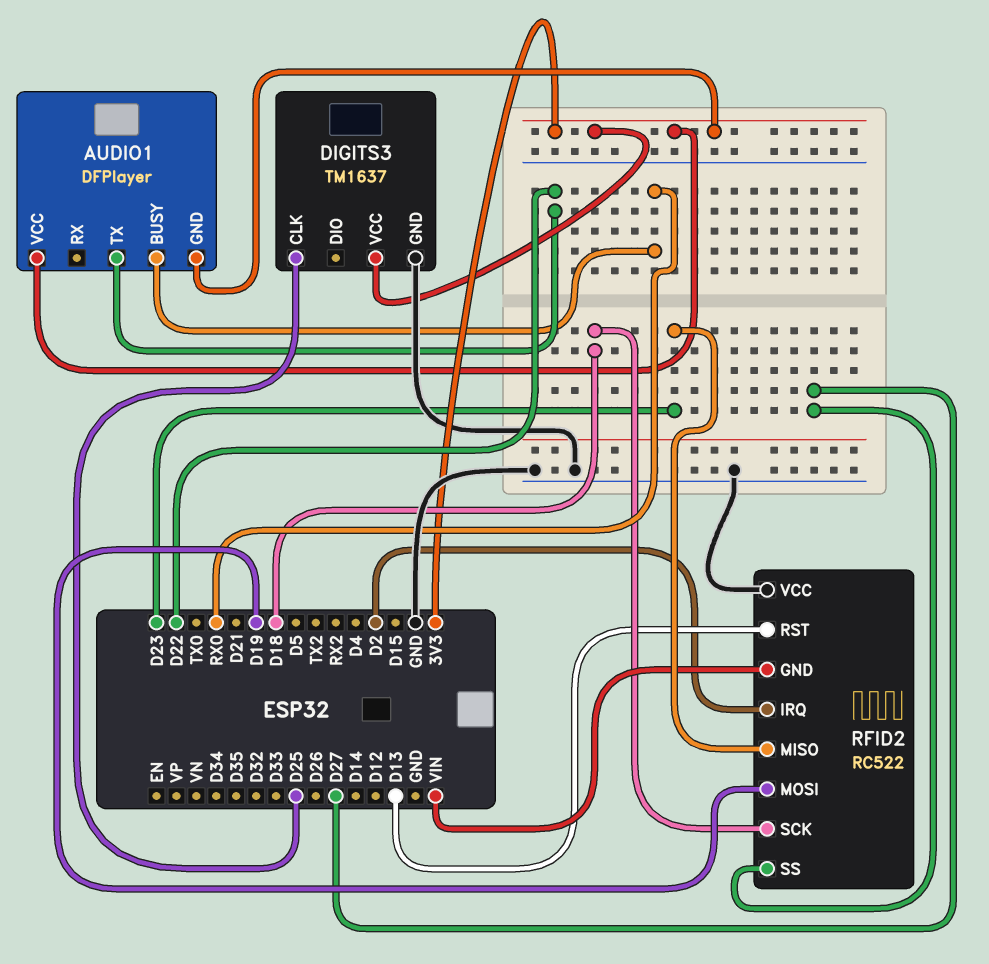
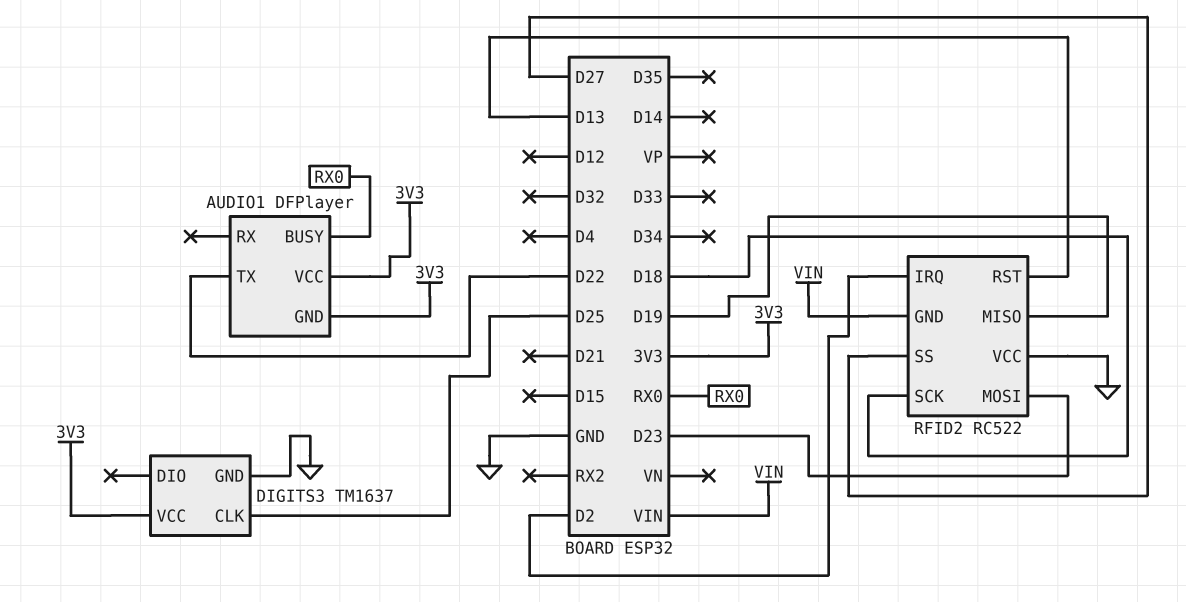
RFID2 pin MISO: D23 -> D19
RFID2 pin MOSI: D19 -> D23

